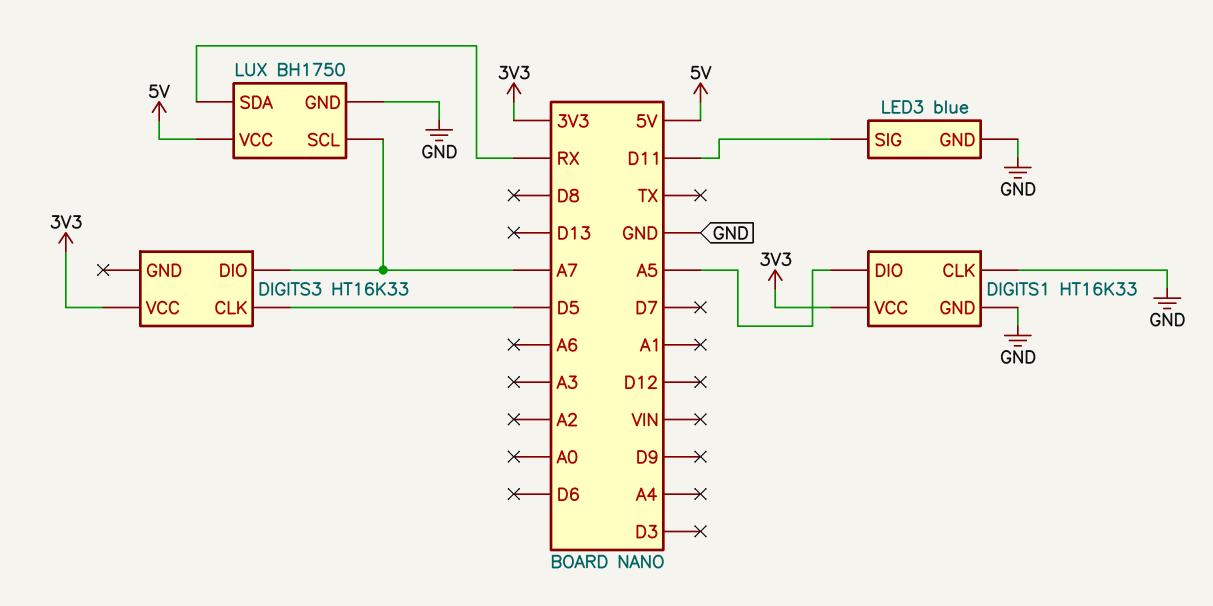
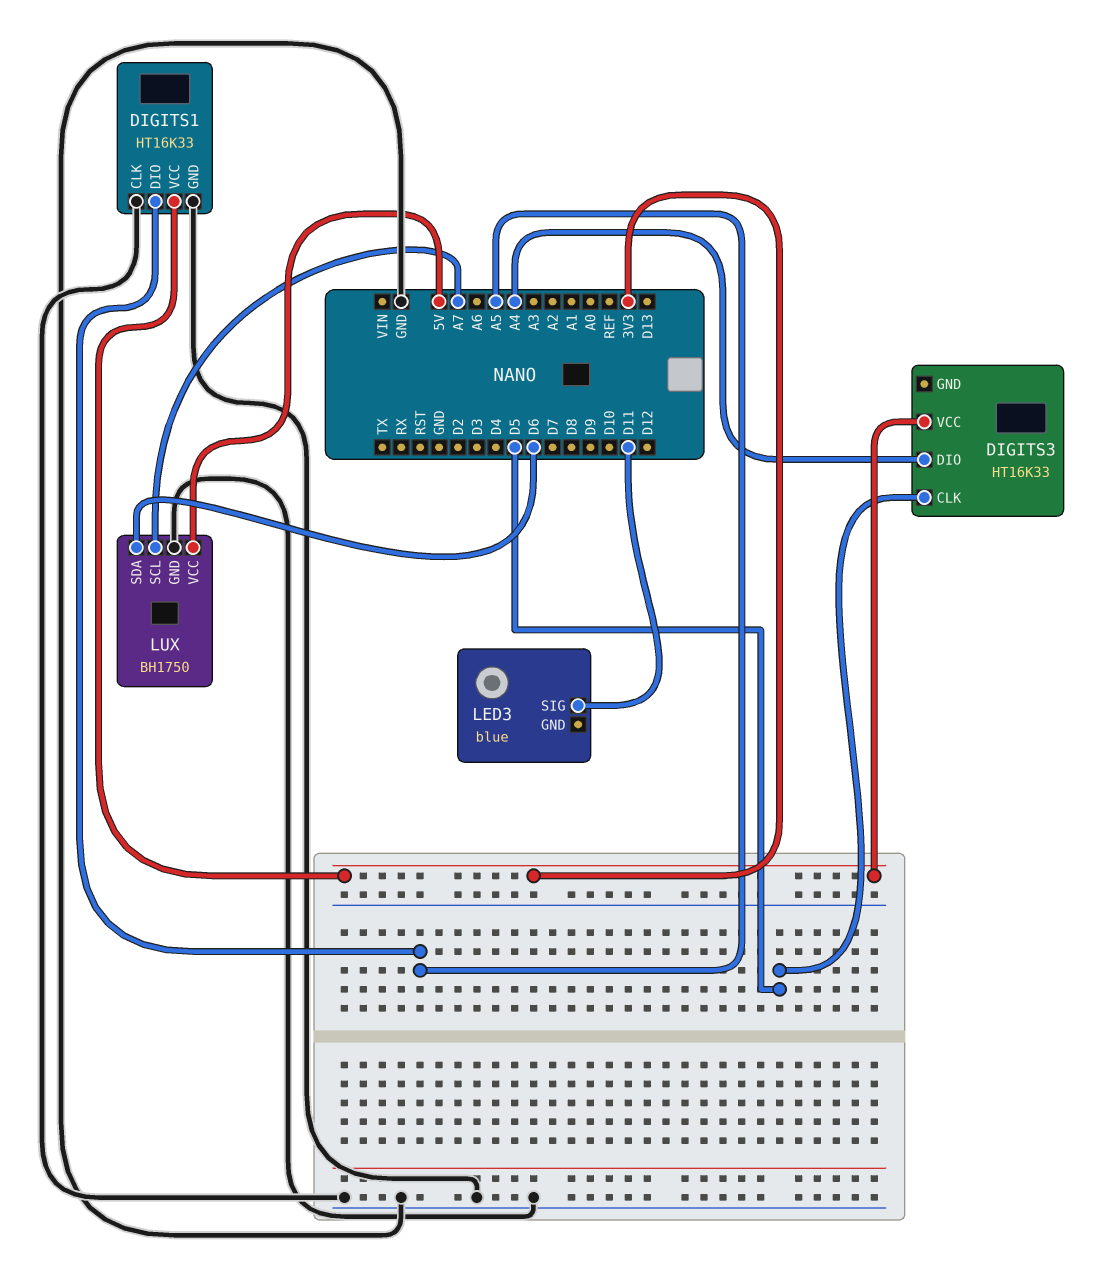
DIGITS3 pin DIO: A7 -> A4
LED3 pin GND: GND -> none
LUX pin SDA: RX -> D6

